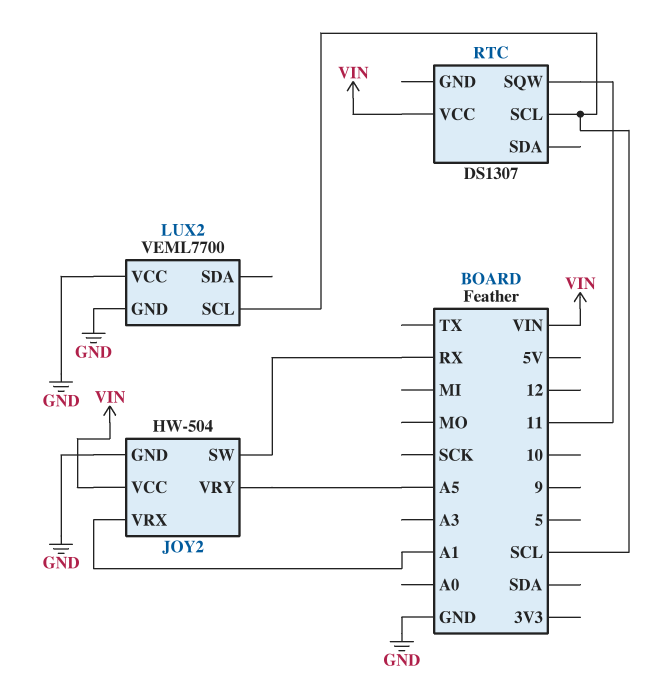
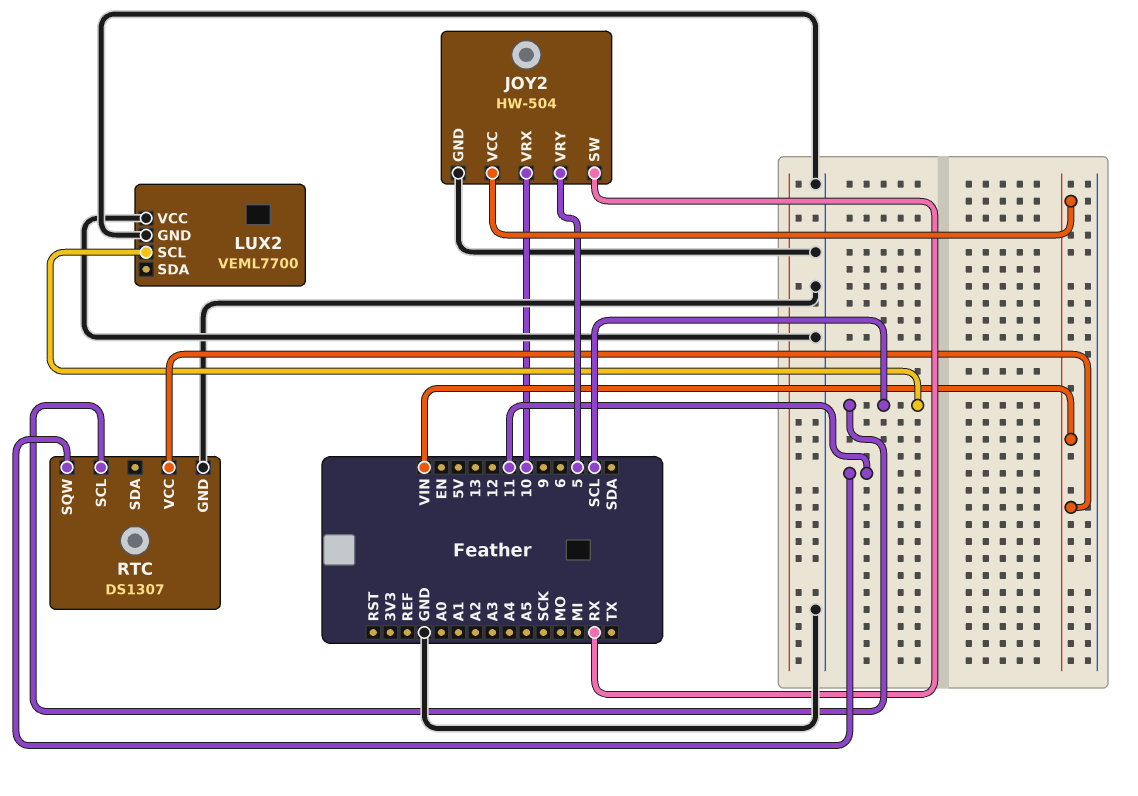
JOY2 pin VRX: A1 -> 10
JOY2 pin VRY: A5 -> 5
RTC pin GND: none -> GND

